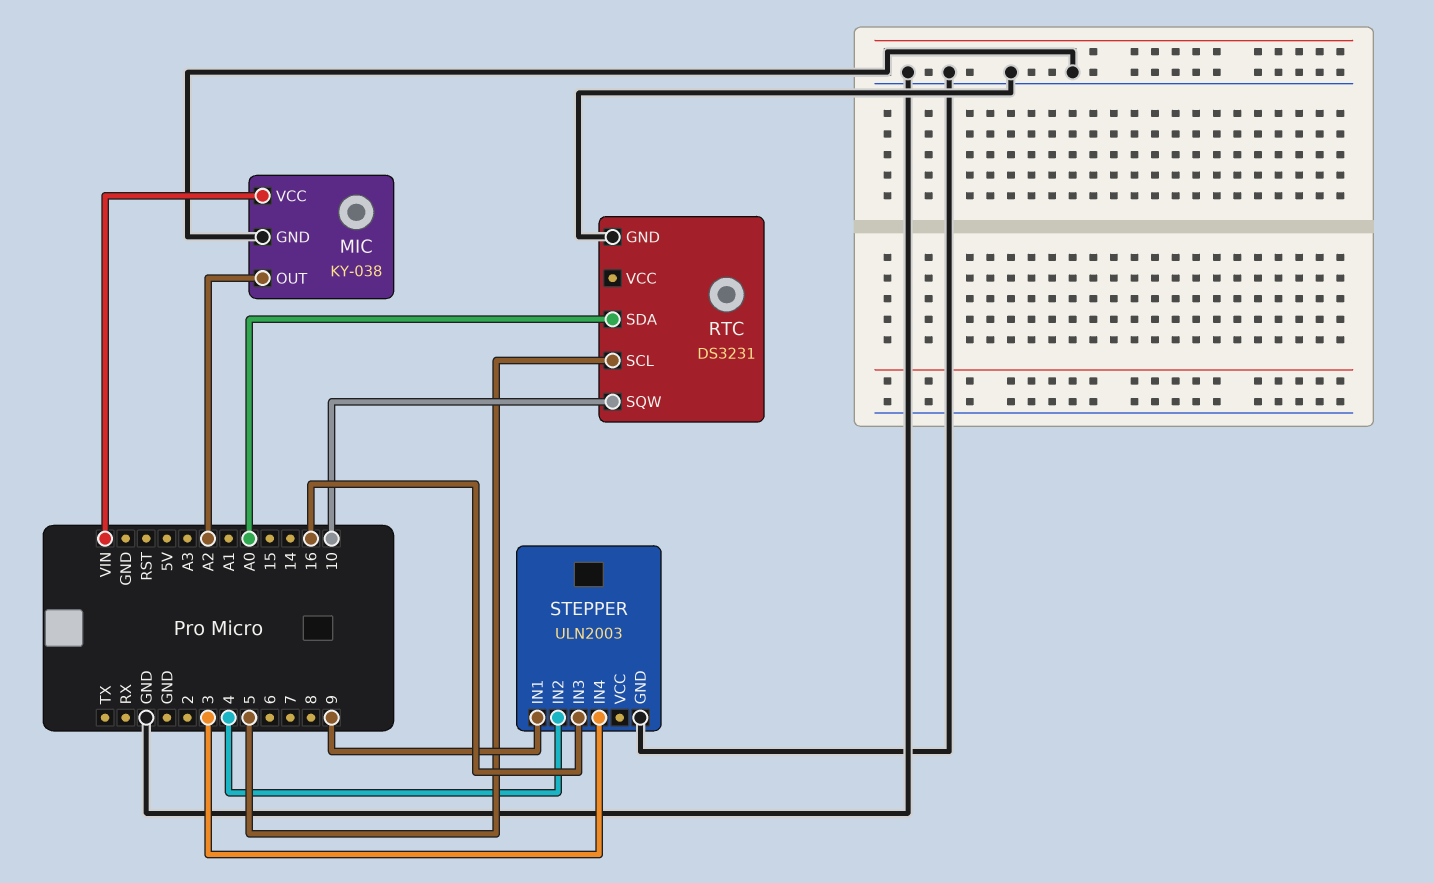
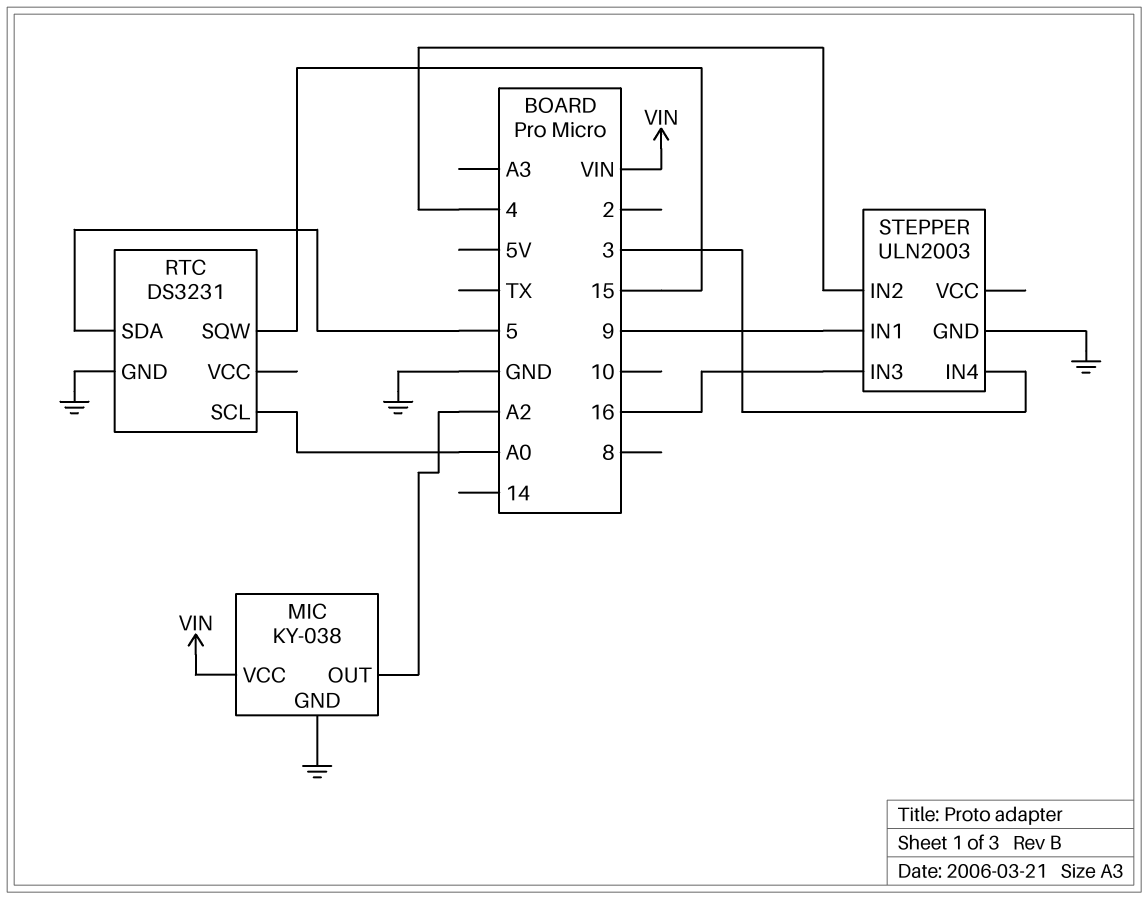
RTC pin SCL: 5 -> A0
RTC pin SDA: A0 -> 5
RTC pin SQW: 10 -> 15

